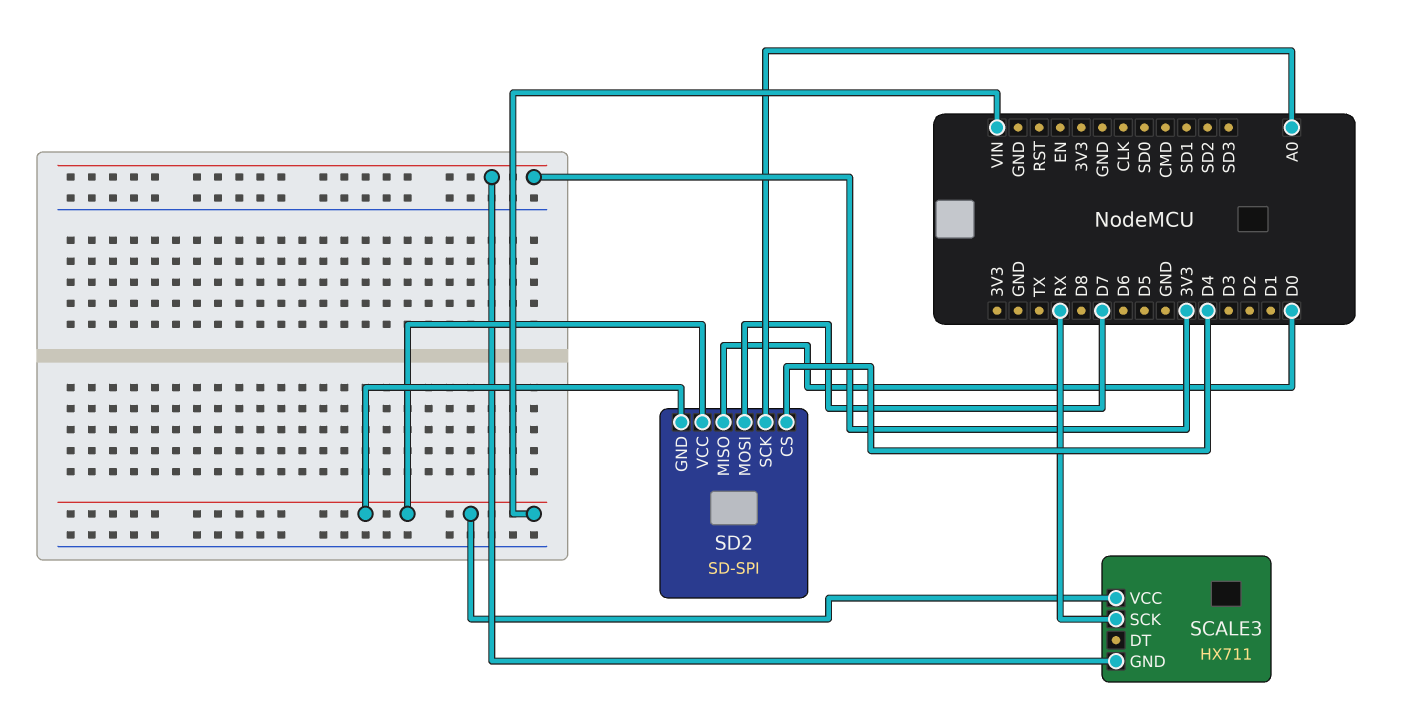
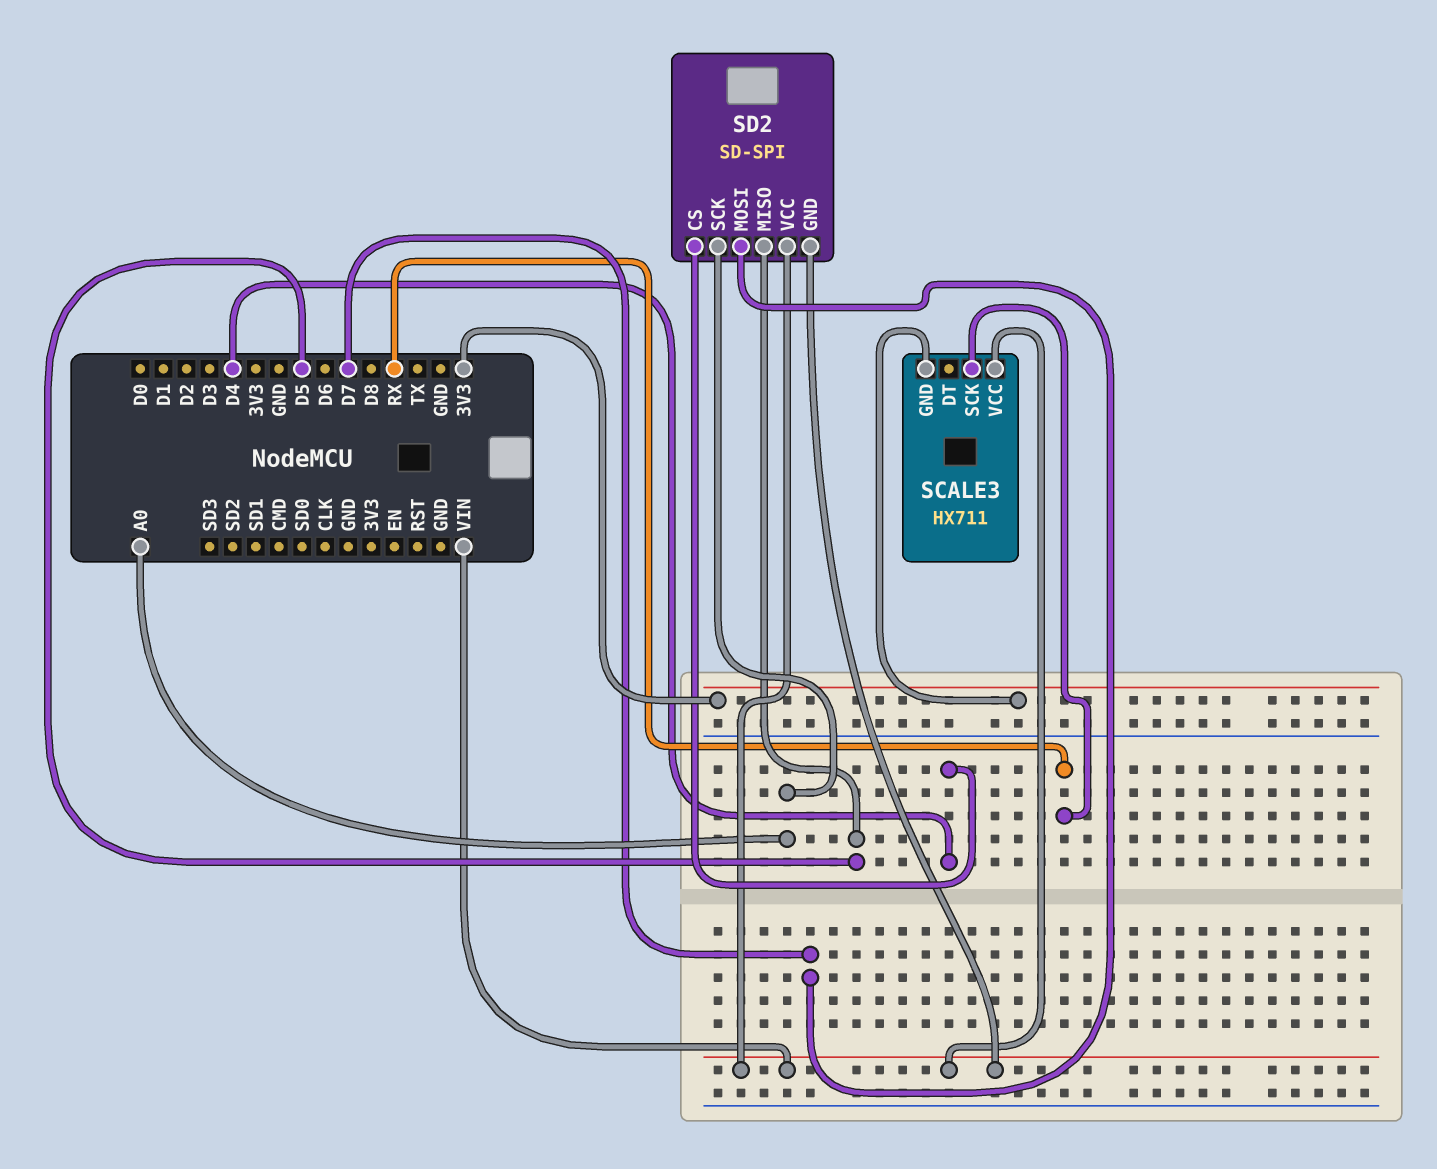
SD2 pin MISO: D0 -> D5

